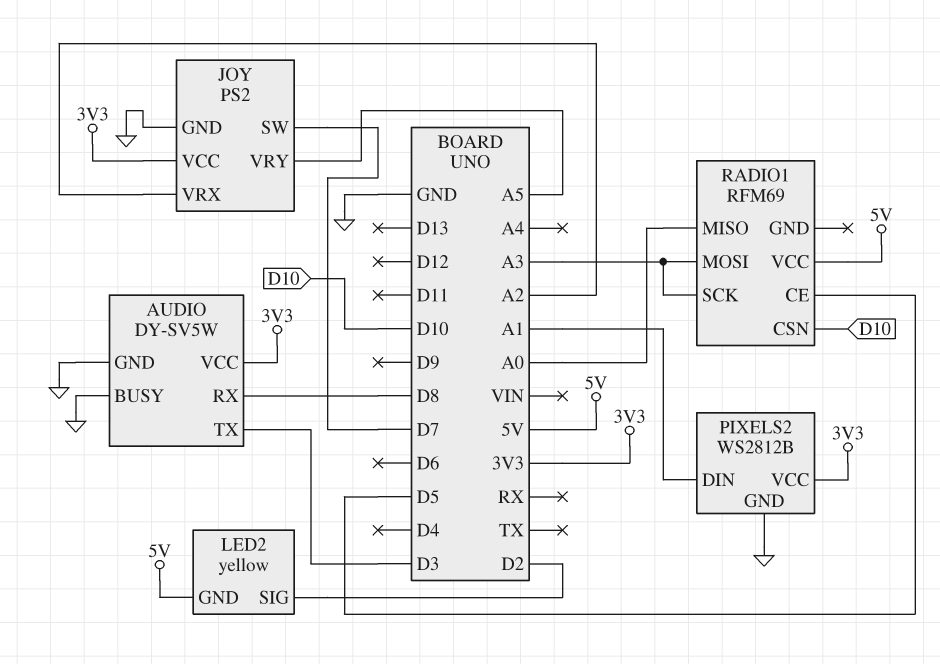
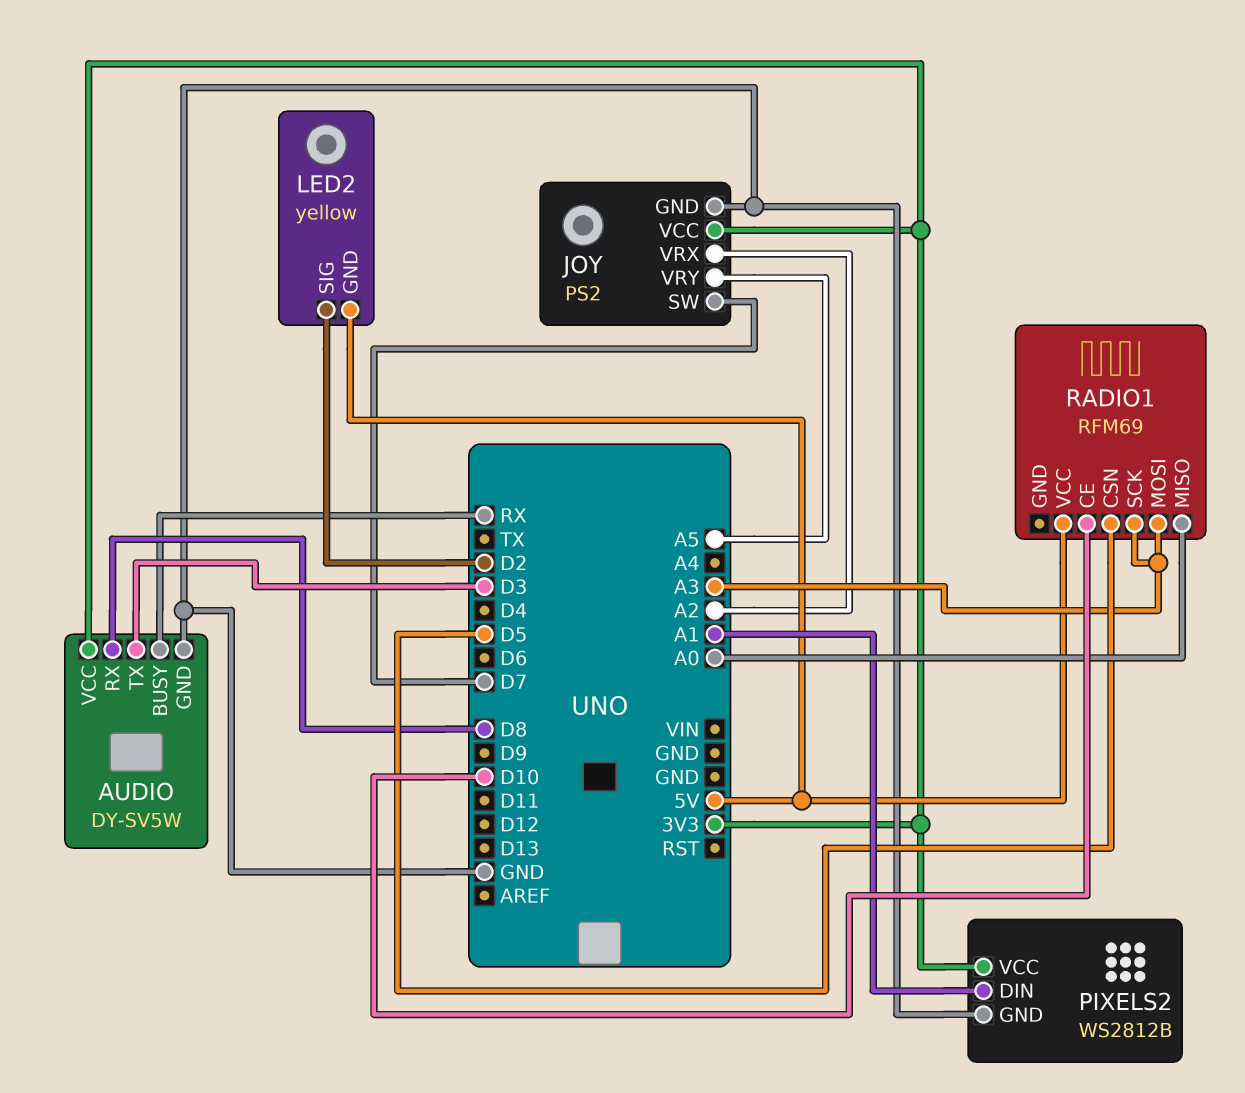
AUDIO pin BUSY: GND -> RX
RADIO1 pin CE: D5 -> D10
RADIO1 pin CSN: D10 -> D5

